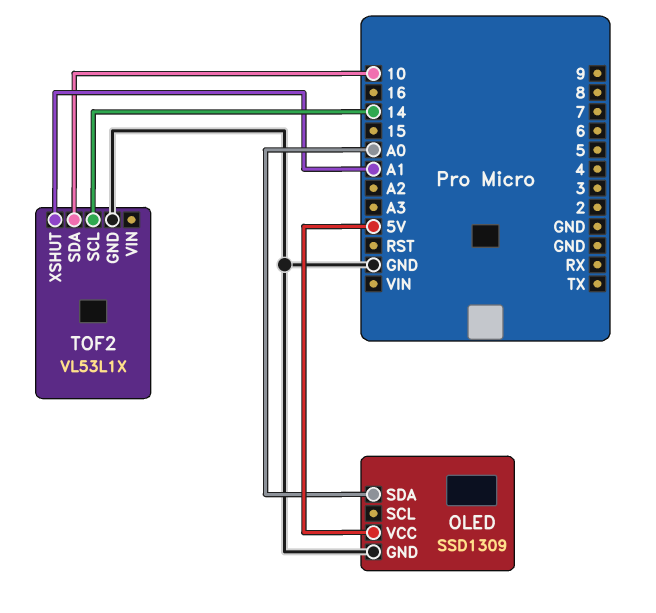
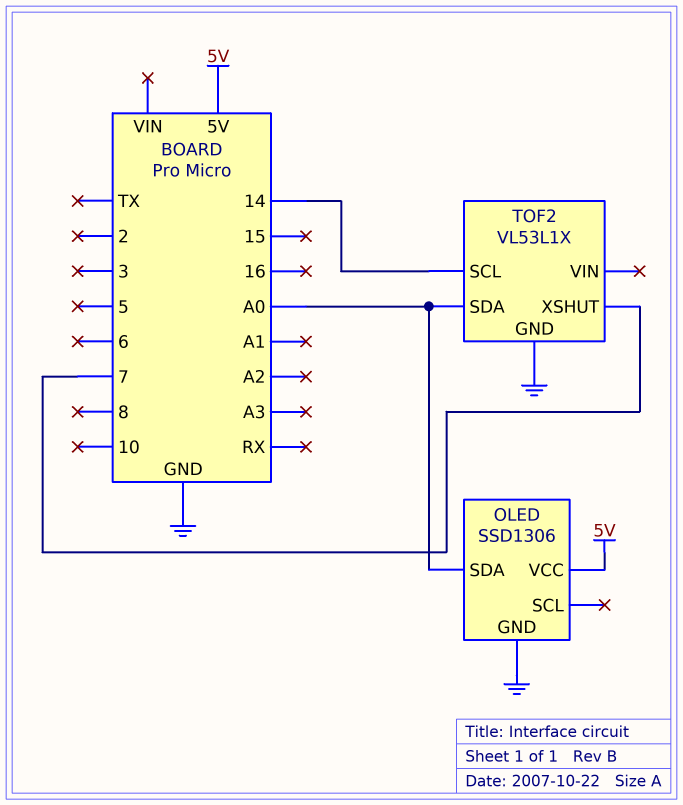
OLED: SSD1309 -> SSD1306
TOF2 pin SDA: 10 -> A0
TOF2 pin XSHUT: A1 -> 7

